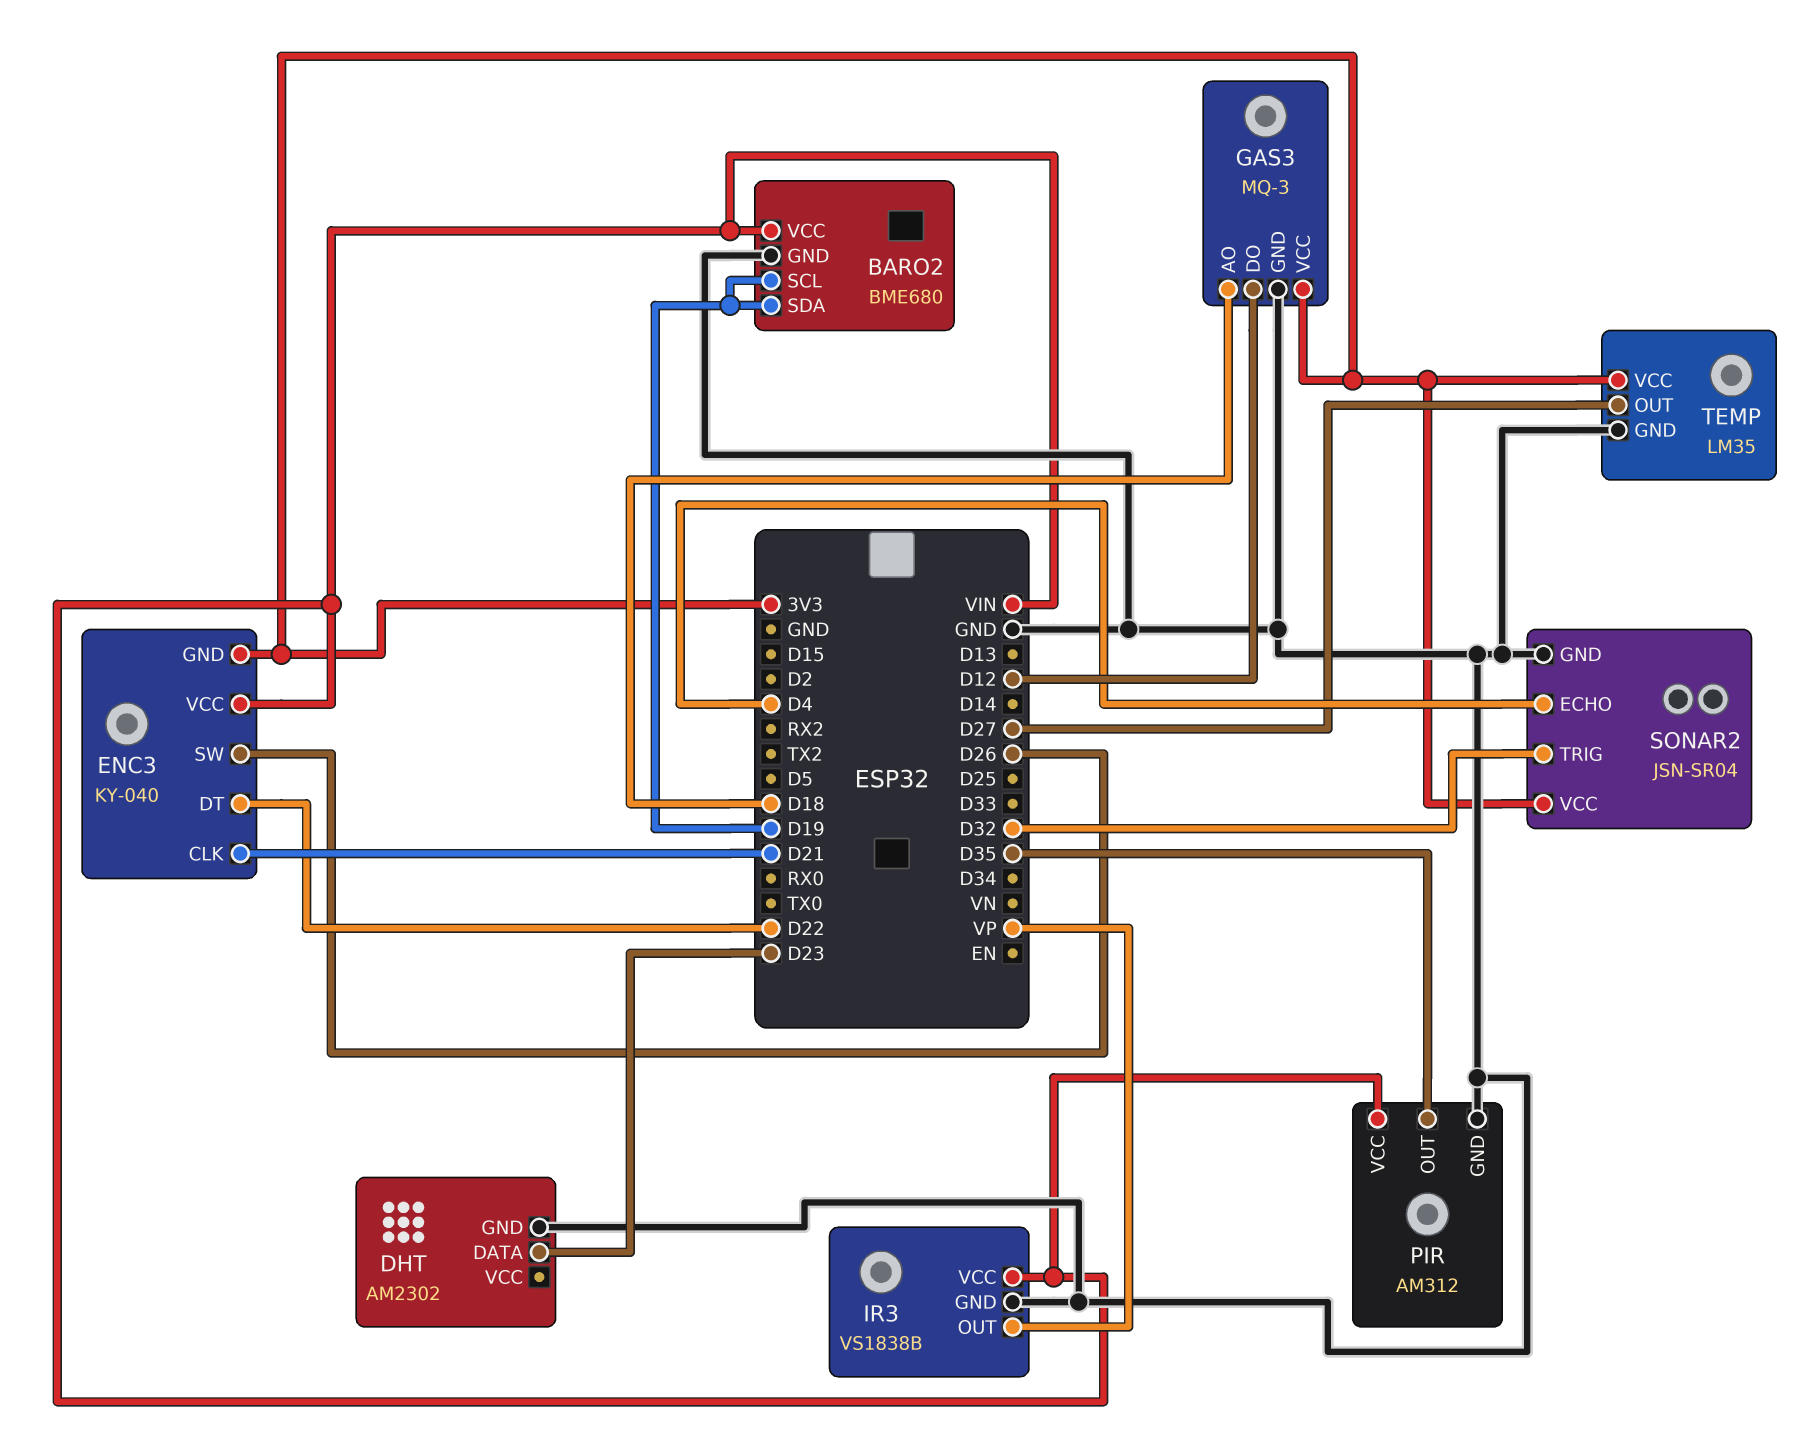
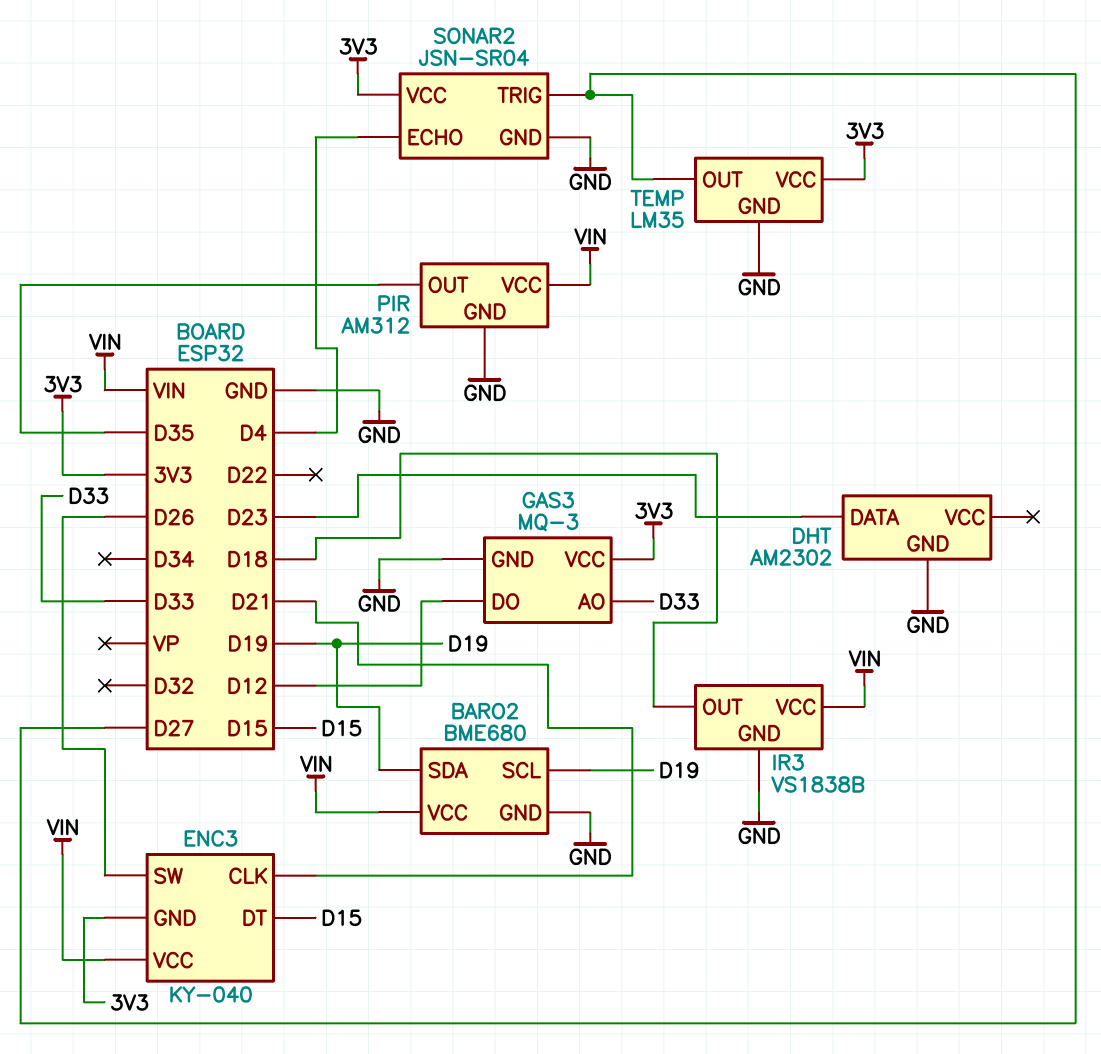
ENC3 pin DT: D22 -> D15
GAS3 pin AO: D18 -> D33
IR3 pin OUT: VP -> D18
SONAR2 pin TRIG: D32 -> D27

